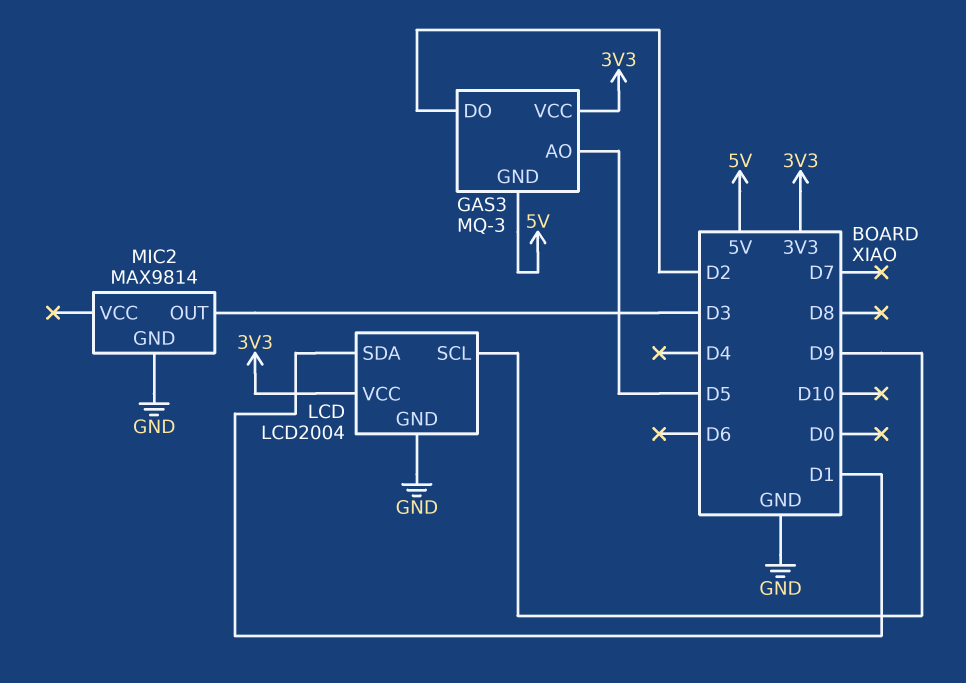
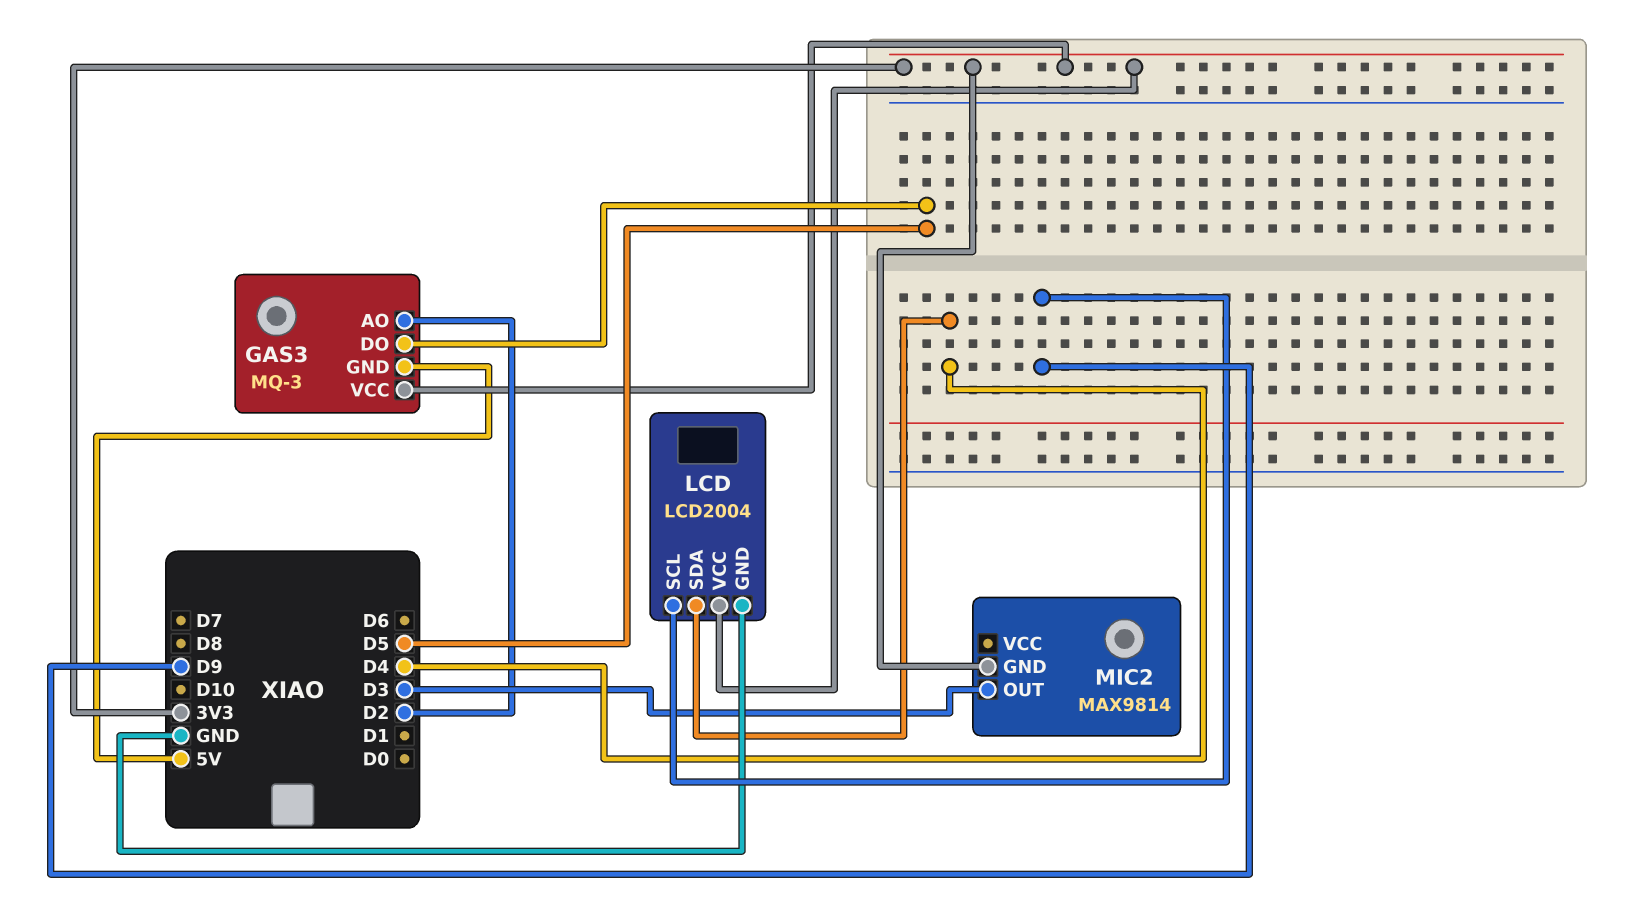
GAS3 pin AO: D5 -> D2
GAS3 pin DO: D2 -> D5
LCD pin SDA: D1 -> D4
MIC2 pin GND: GND -> 3V3

